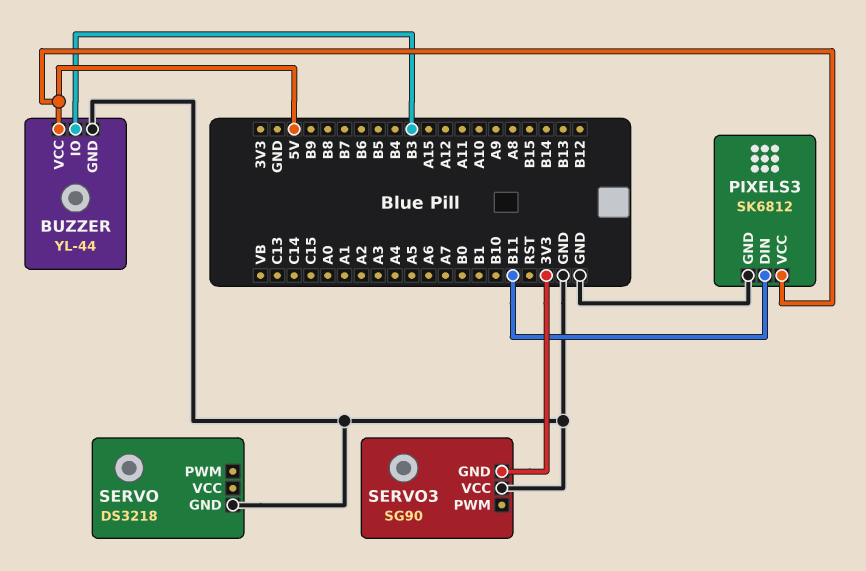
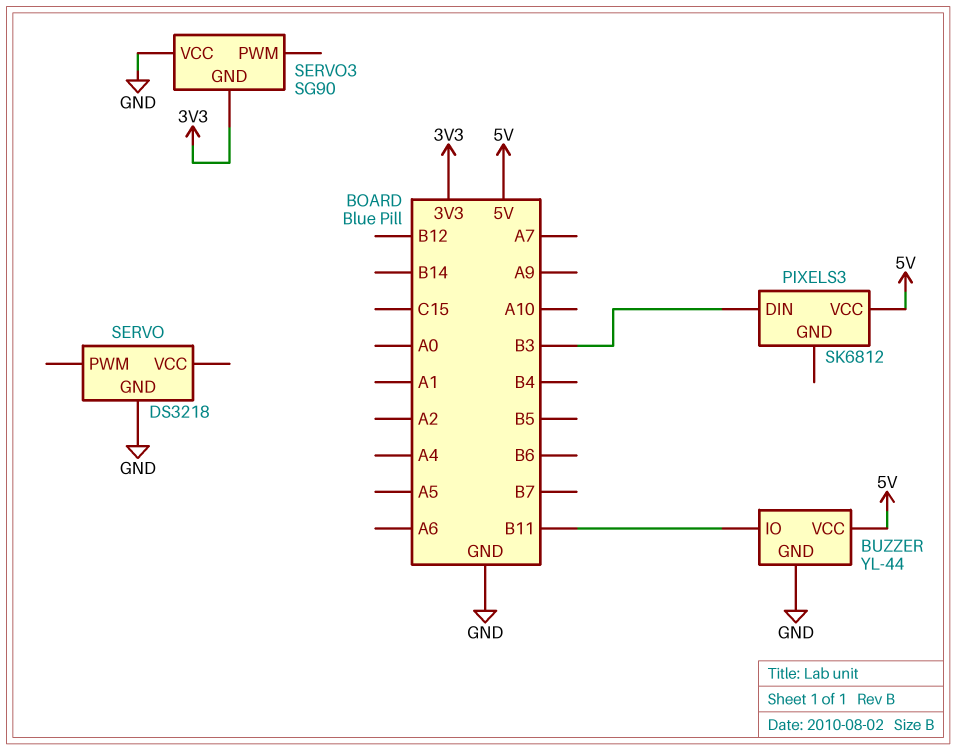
BUZZER pin IO: B3 -> B11
PIXELS3 pin DIN: B11 -> B3
PIXELS3 pin GND: GND -> none

